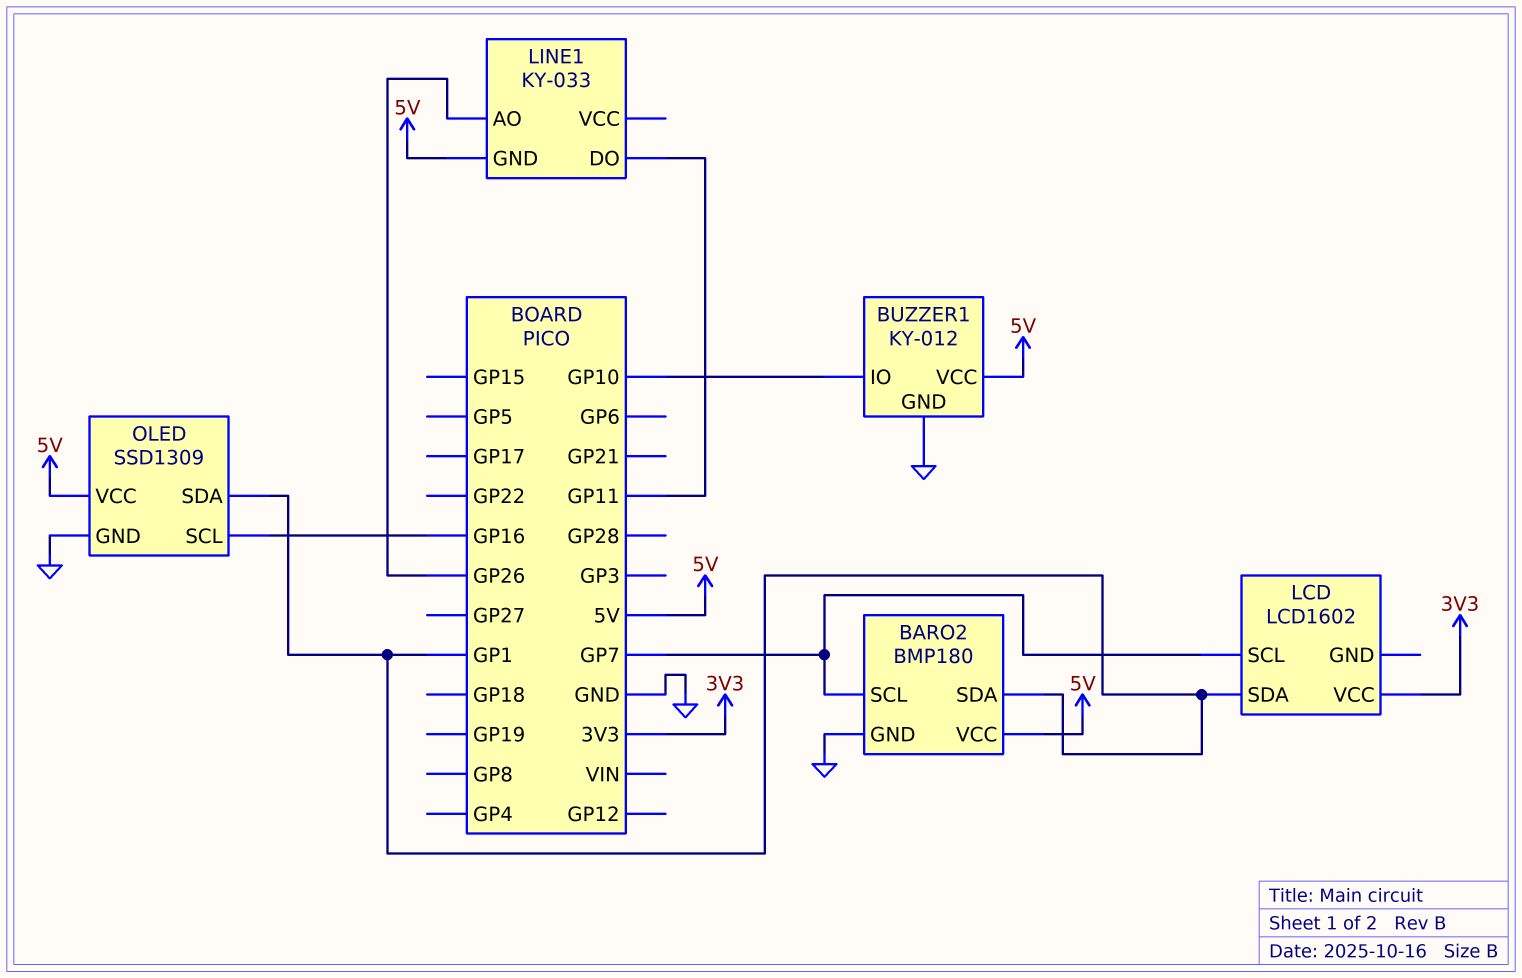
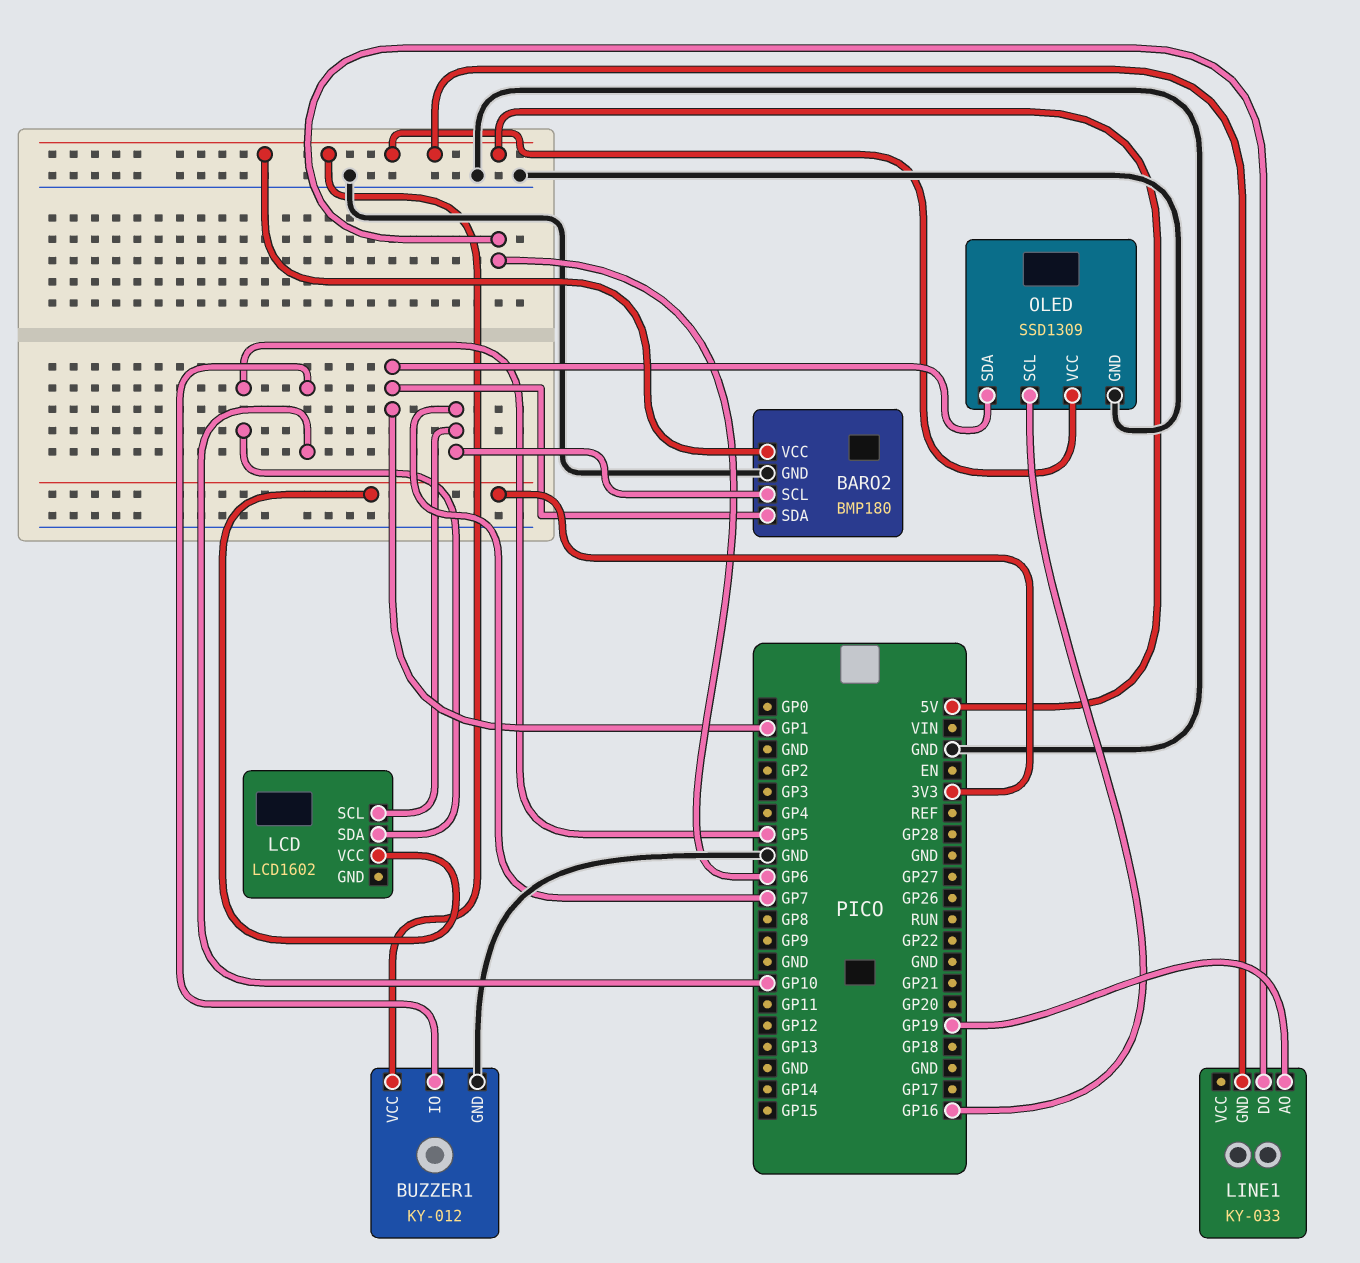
LCD pin SDA: GP1 -> GP5
LINE1 pin AO: GP26 -> GP19
LINE1 pin DO: GP11 -> GP6

